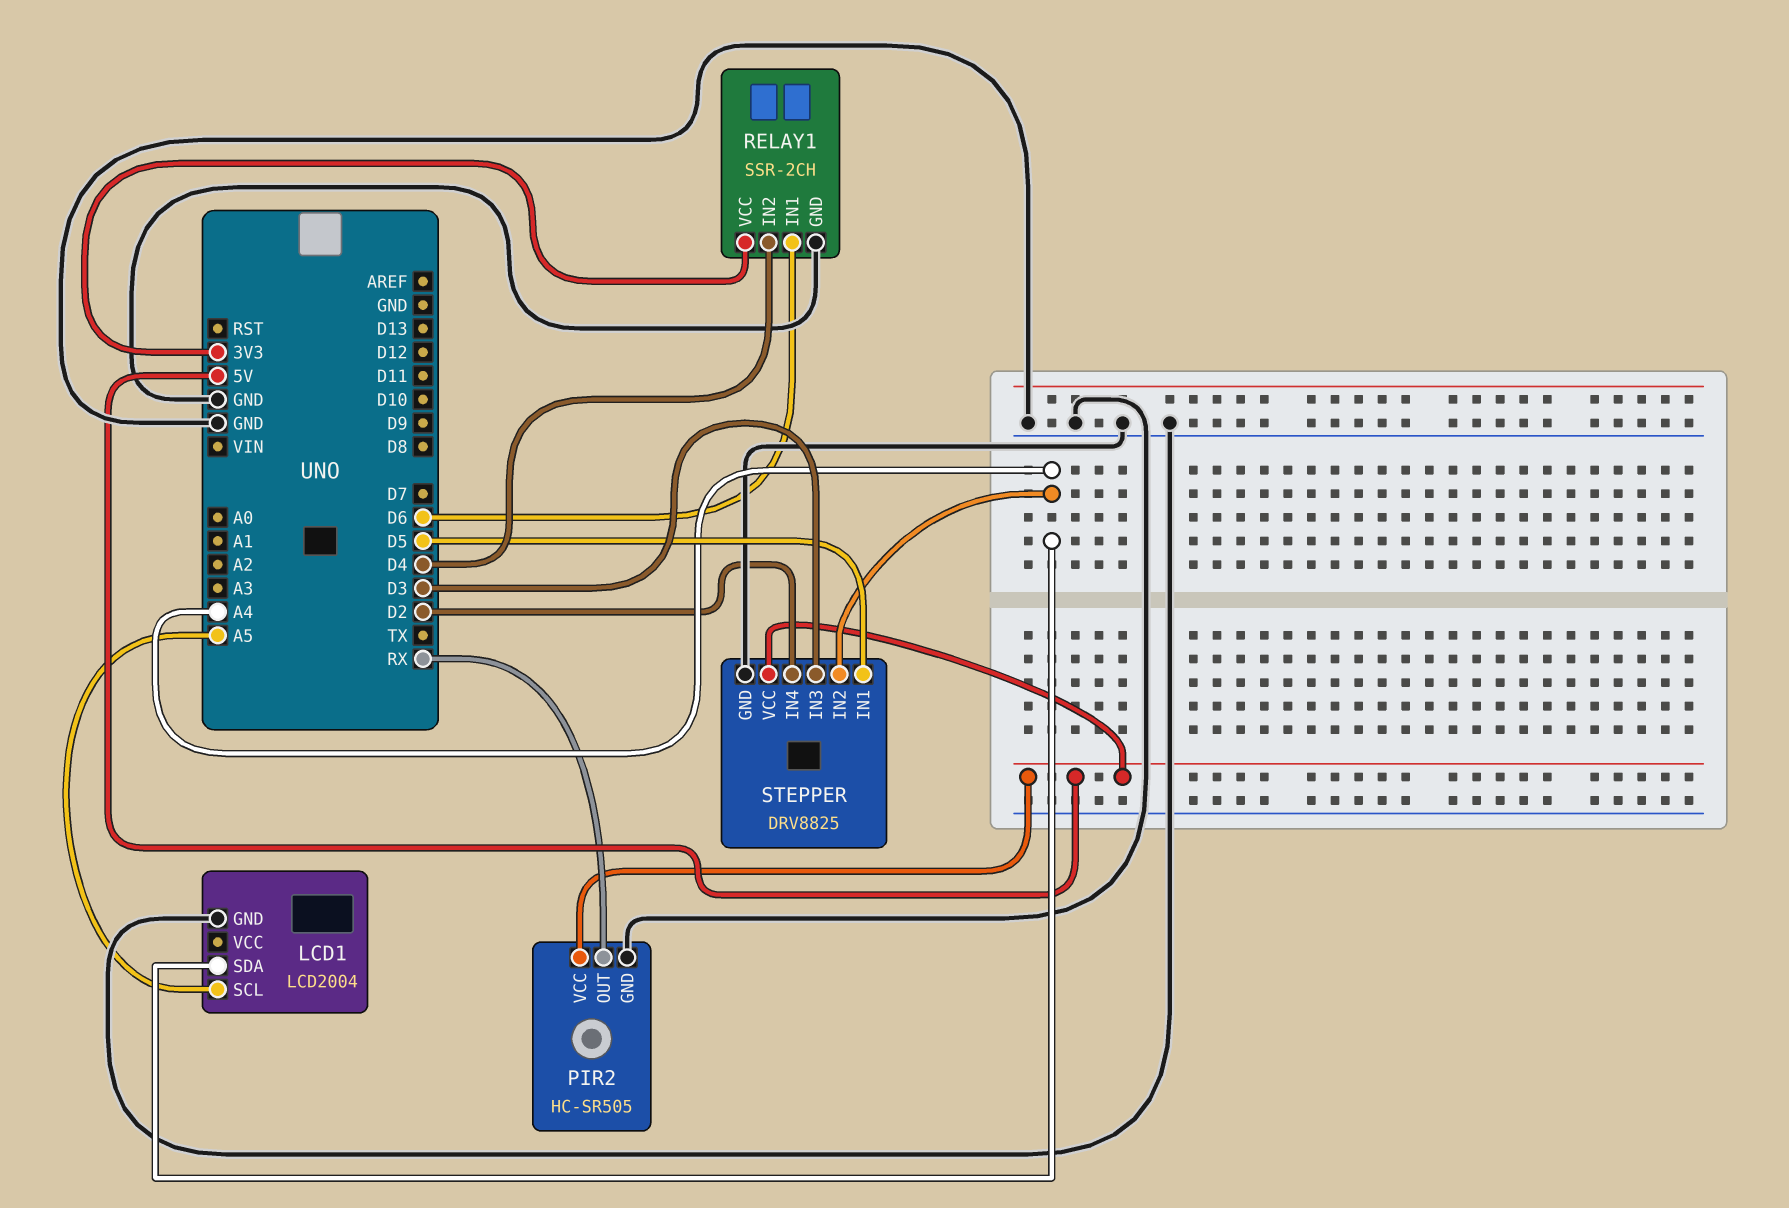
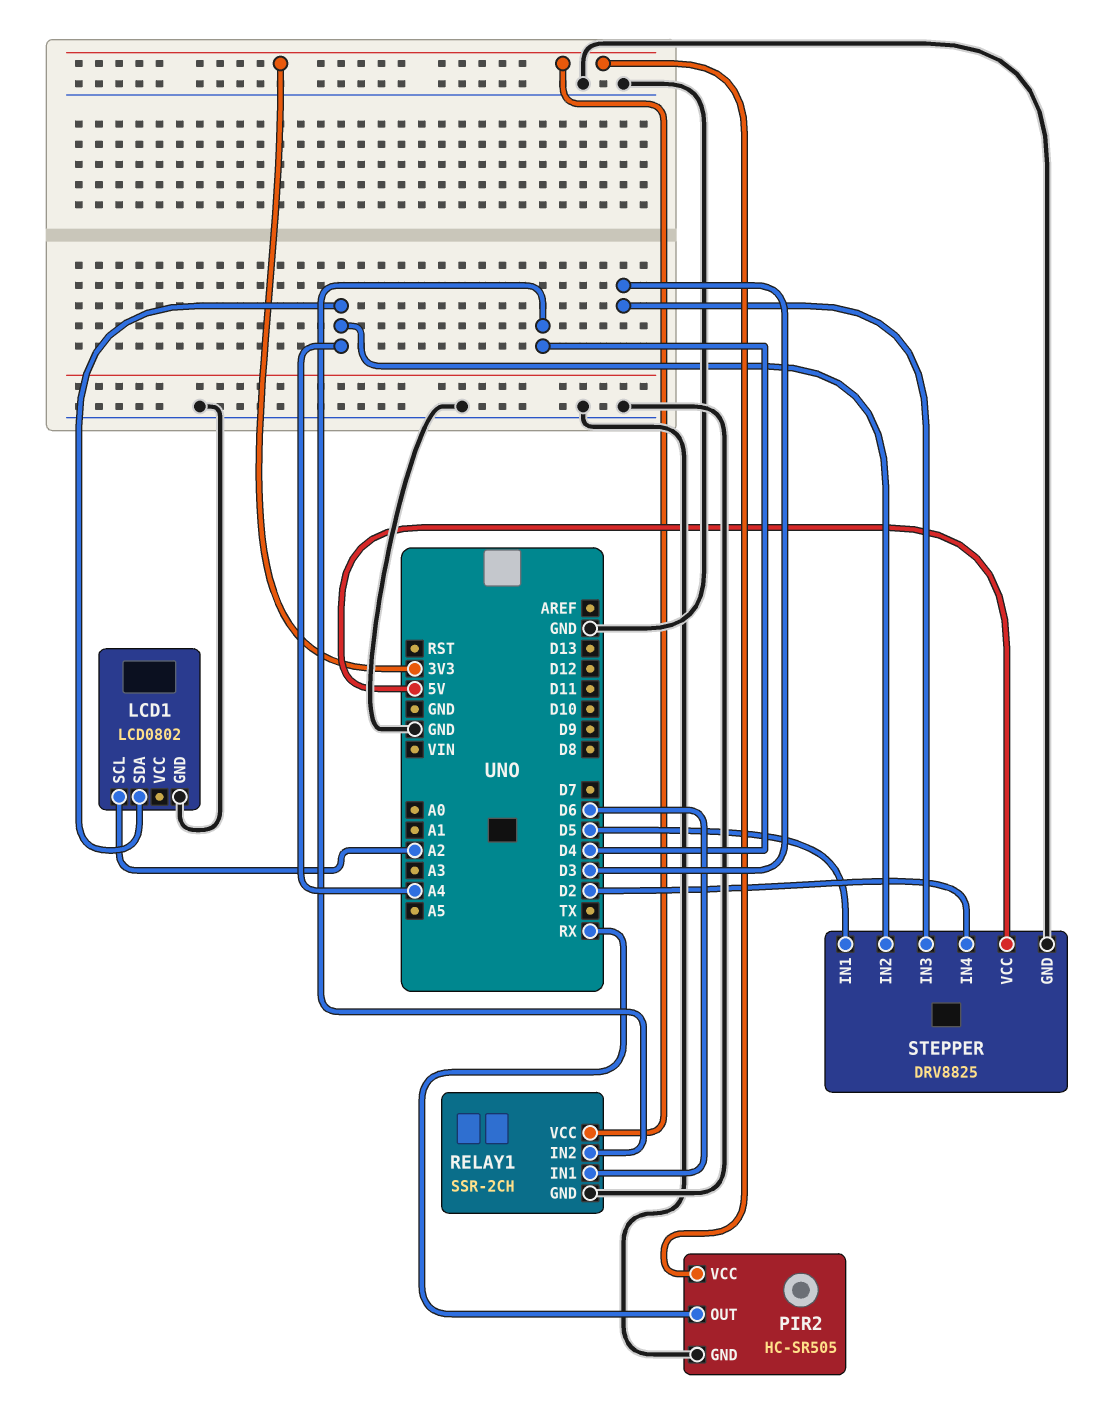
LCD1: LCD2004 -> LCD0802
LCD1 pin SCL: A5 -> A2
PIR2 pin VCC: 5V -> 3V3

